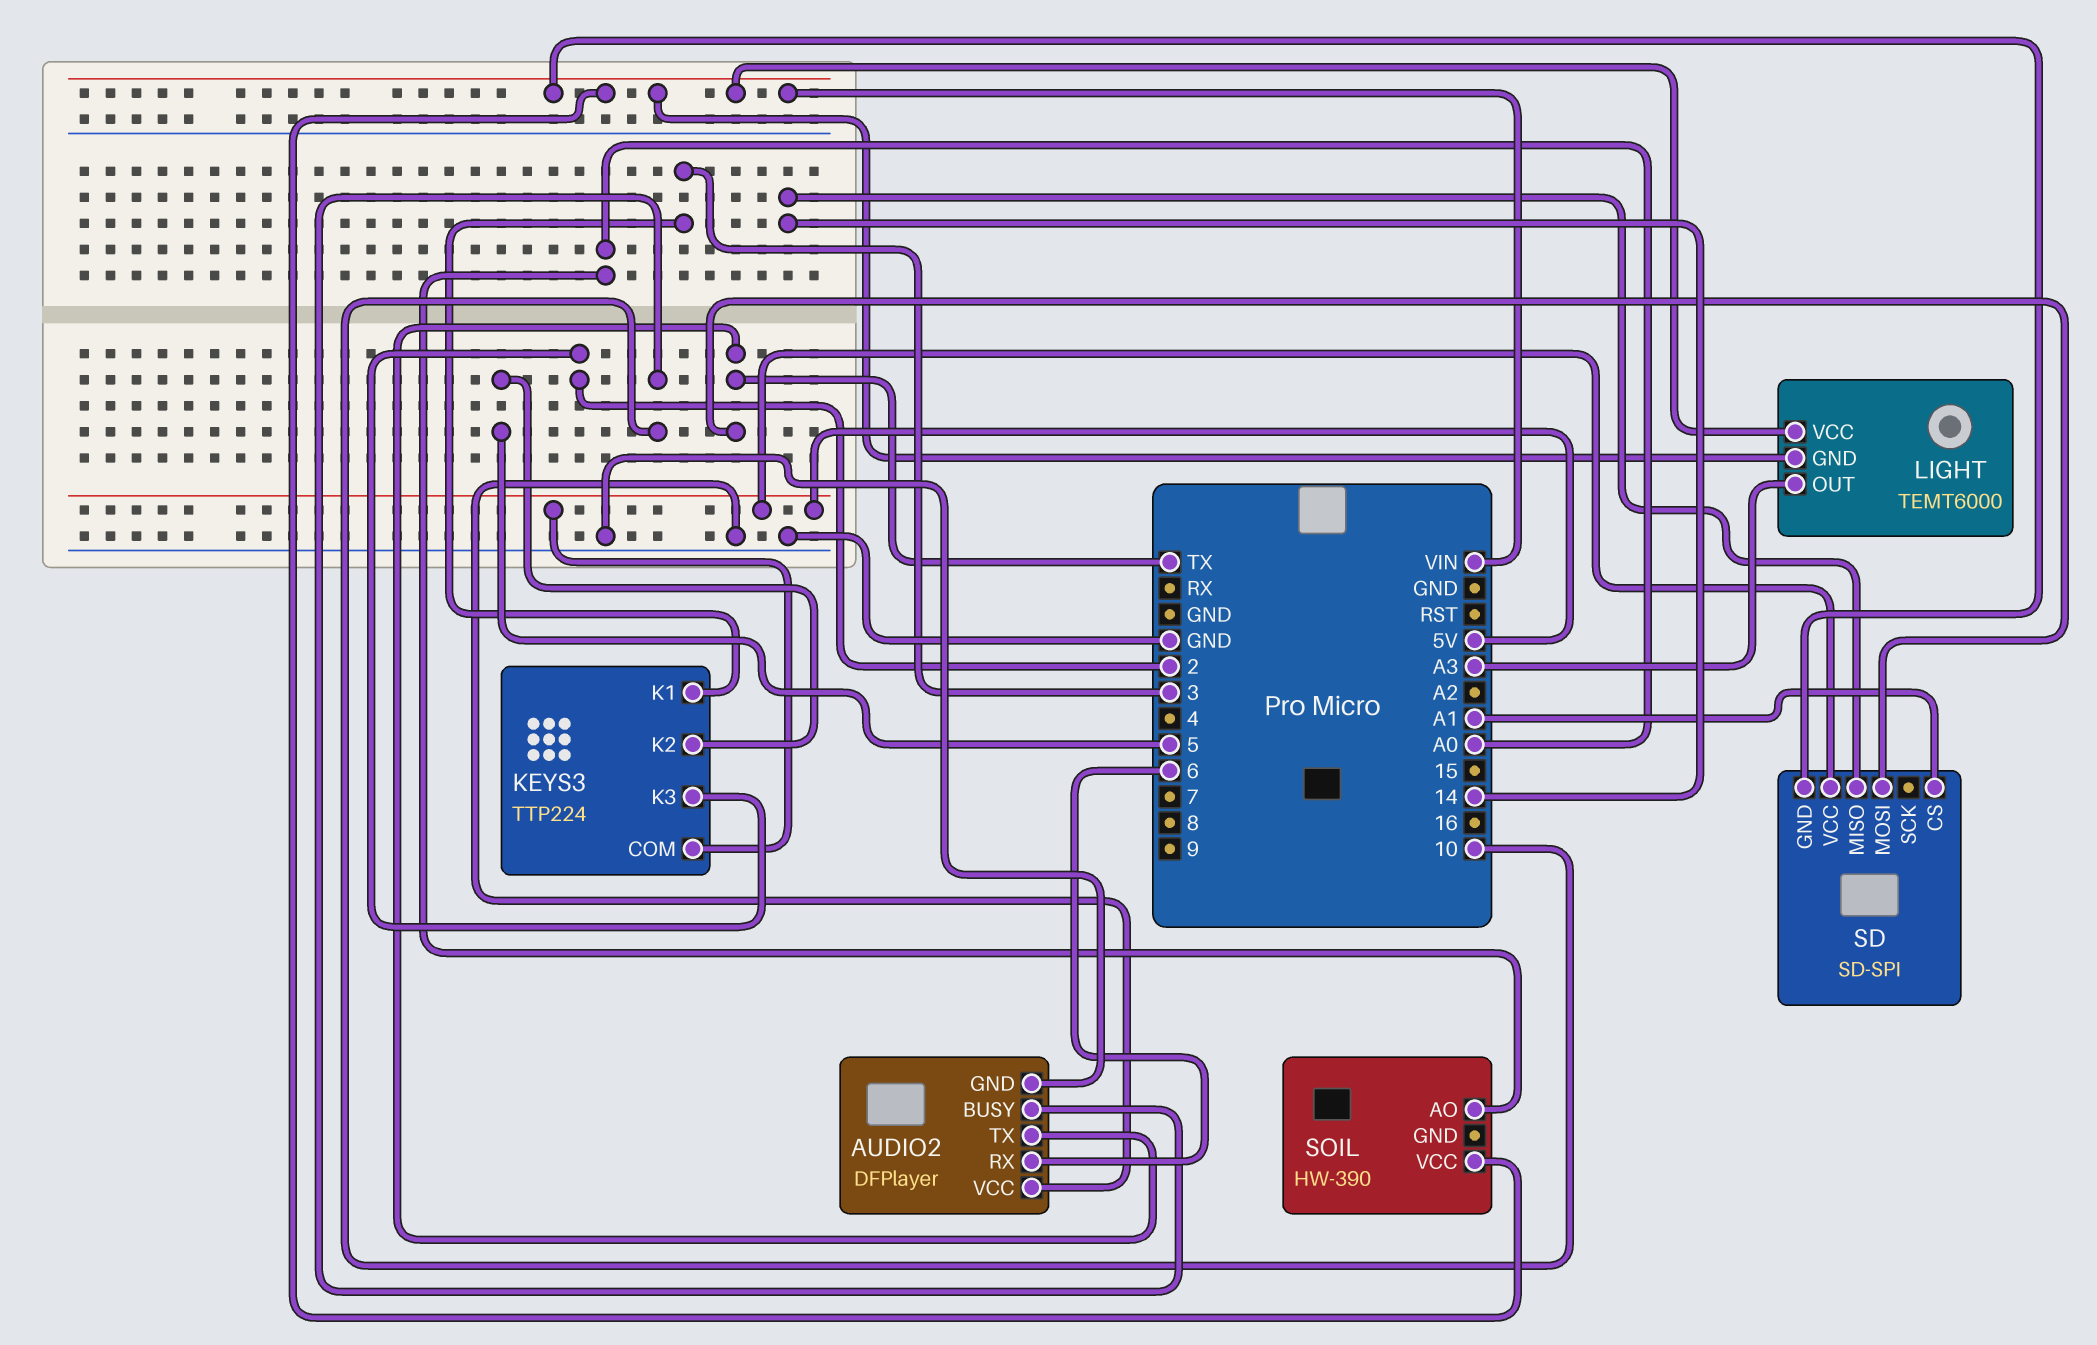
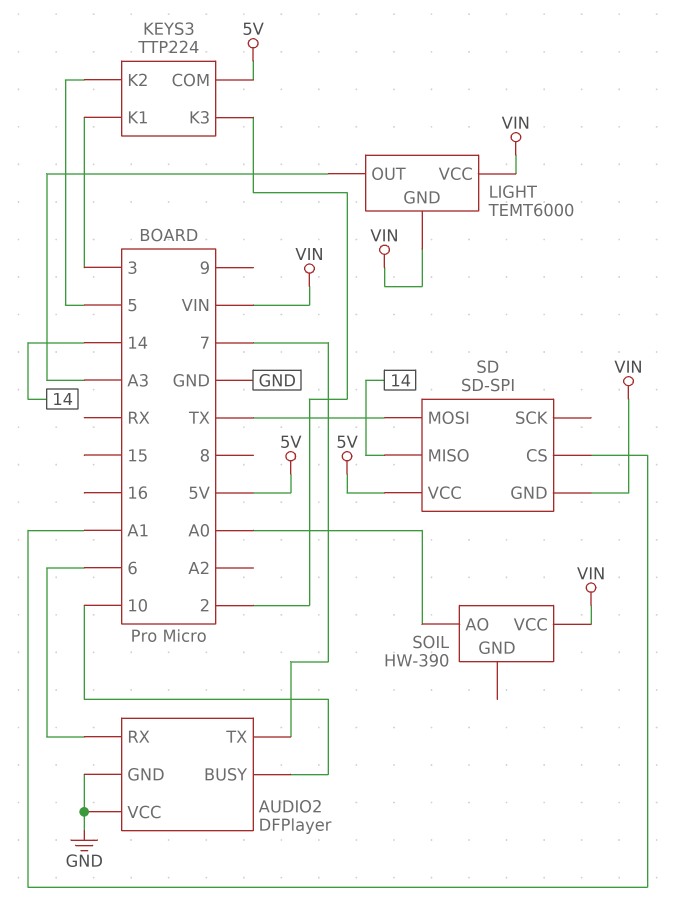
AUDIO2 pin TX: TX -> 7

